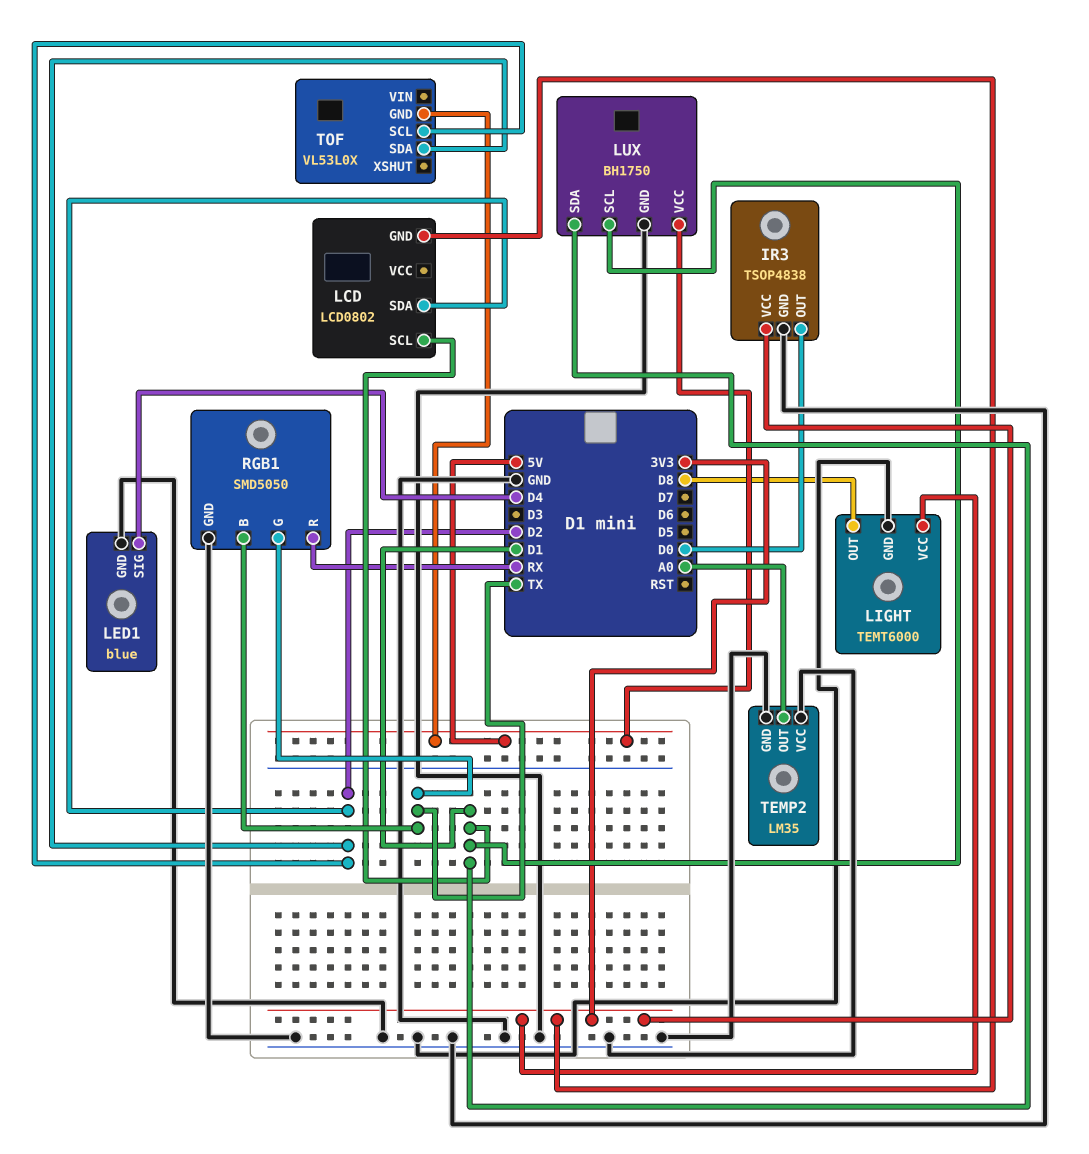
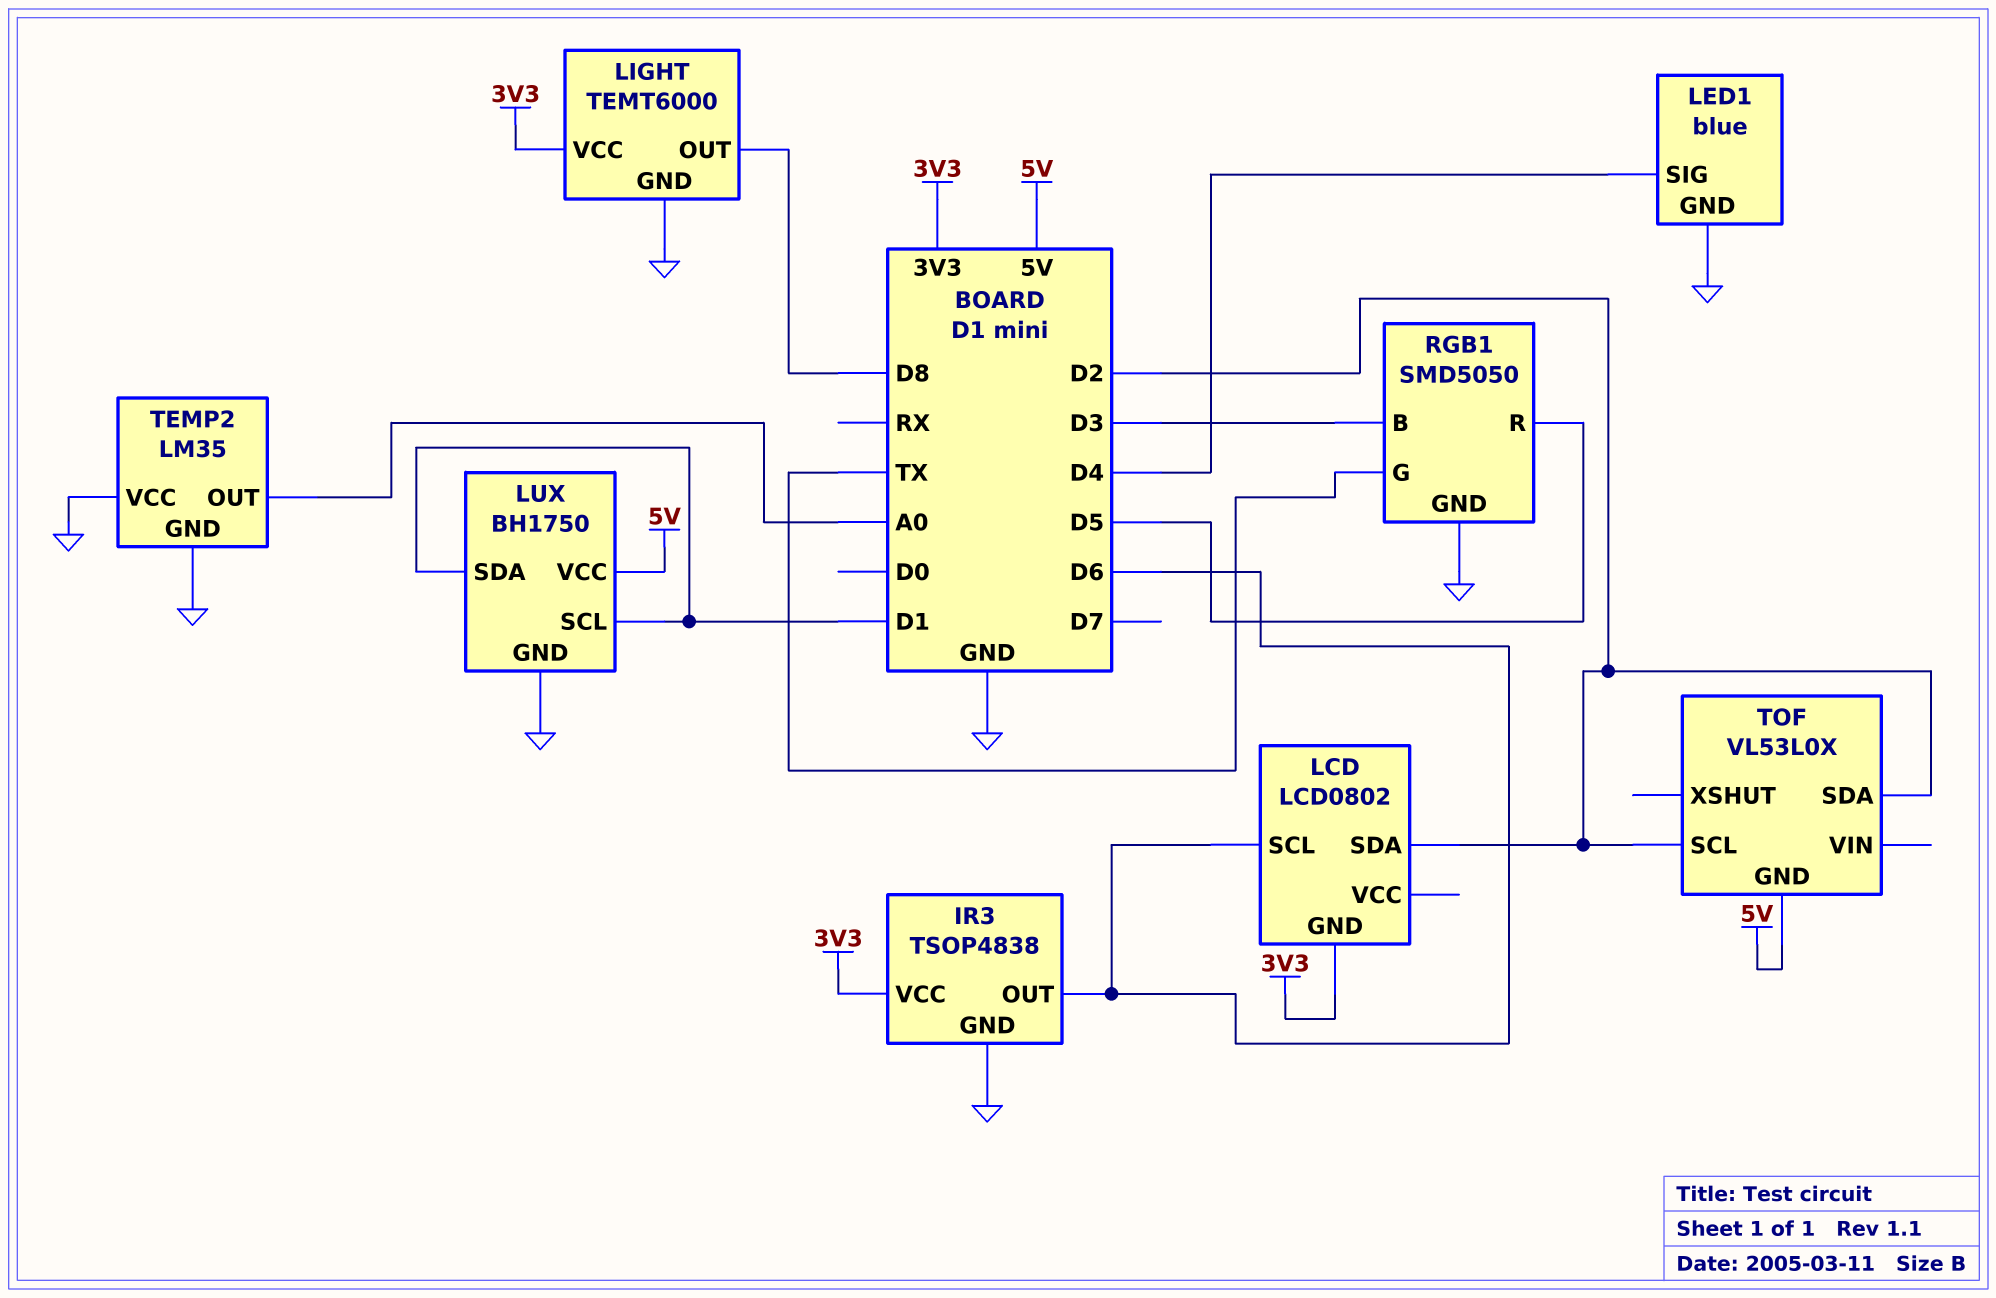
IR3 pin OUT: D0 -> D6
LCD pin SCL: D1 -> D6
RGB1 pin B: TX -> D3
RGB1 pin R: RX -> D5

